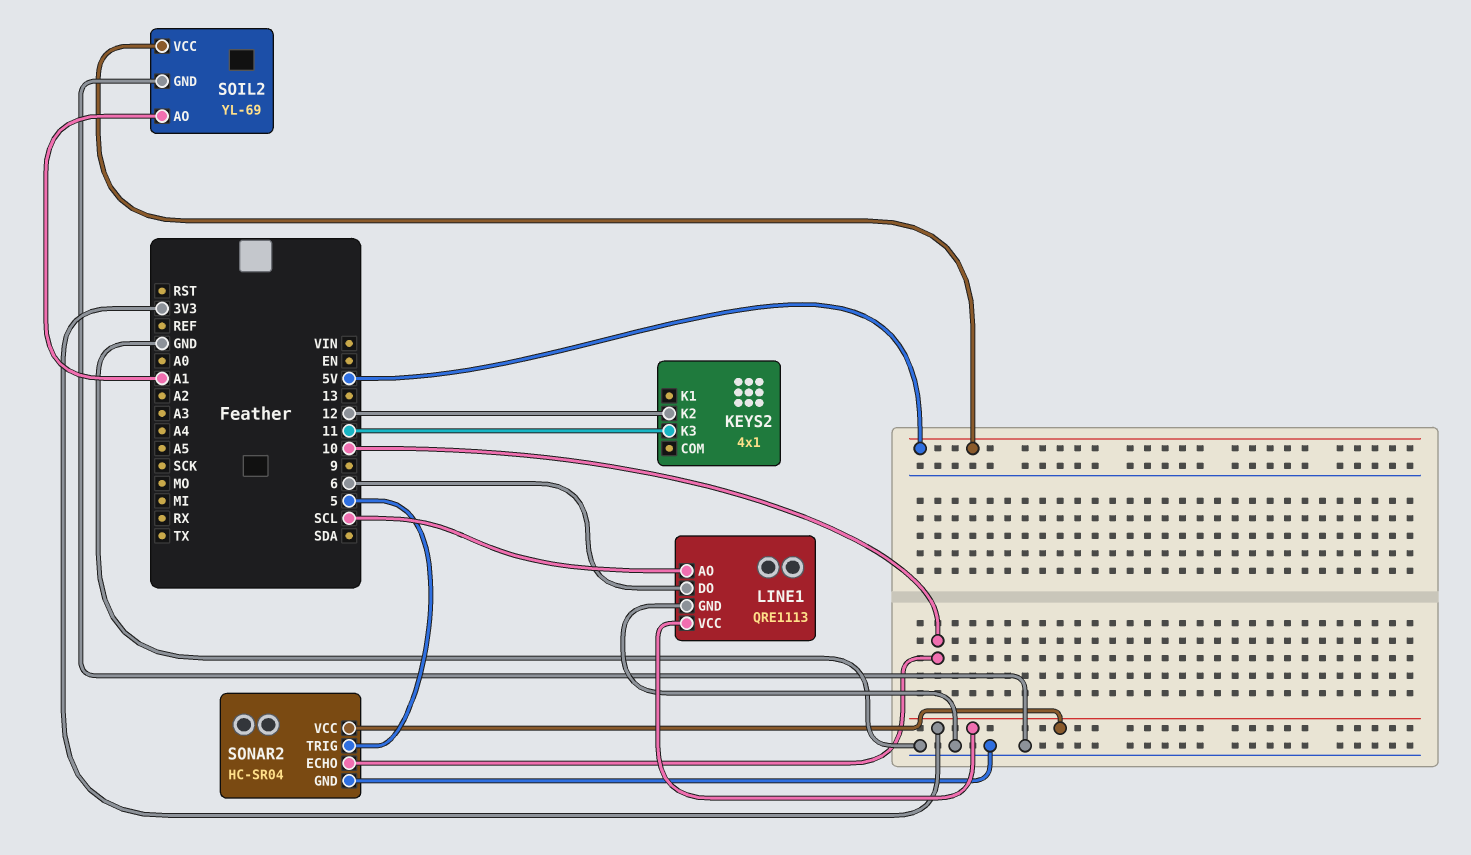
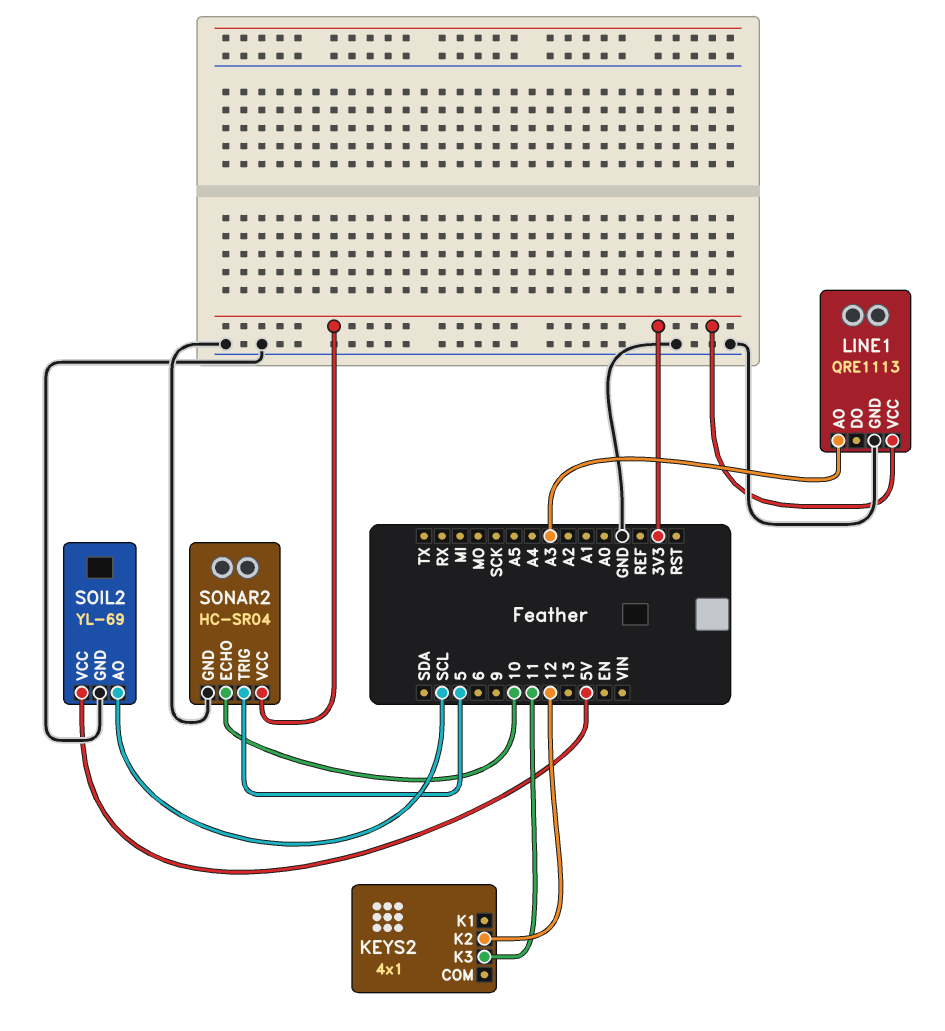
LINE1 pin AO: SCL -> A3
LINE1 pin DO: 6 -> none
SOIL2 pin AO: A1 -> SCL

